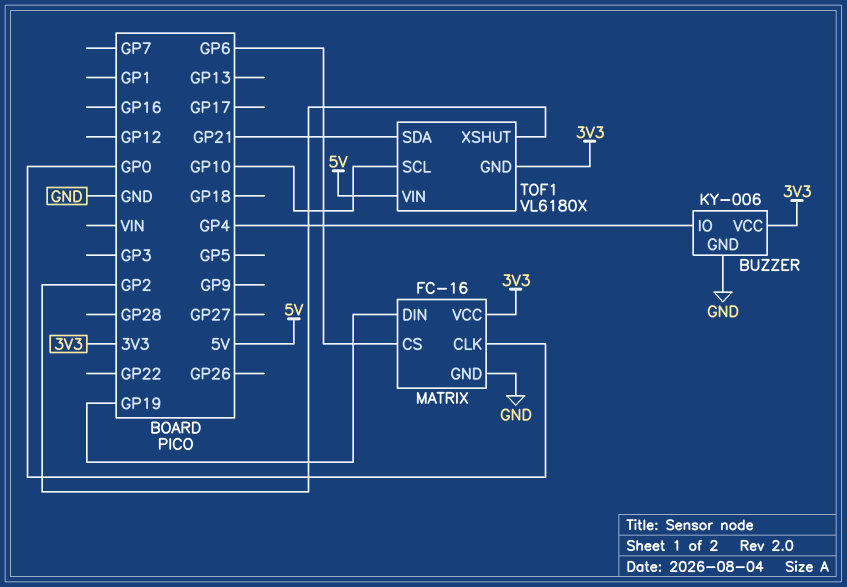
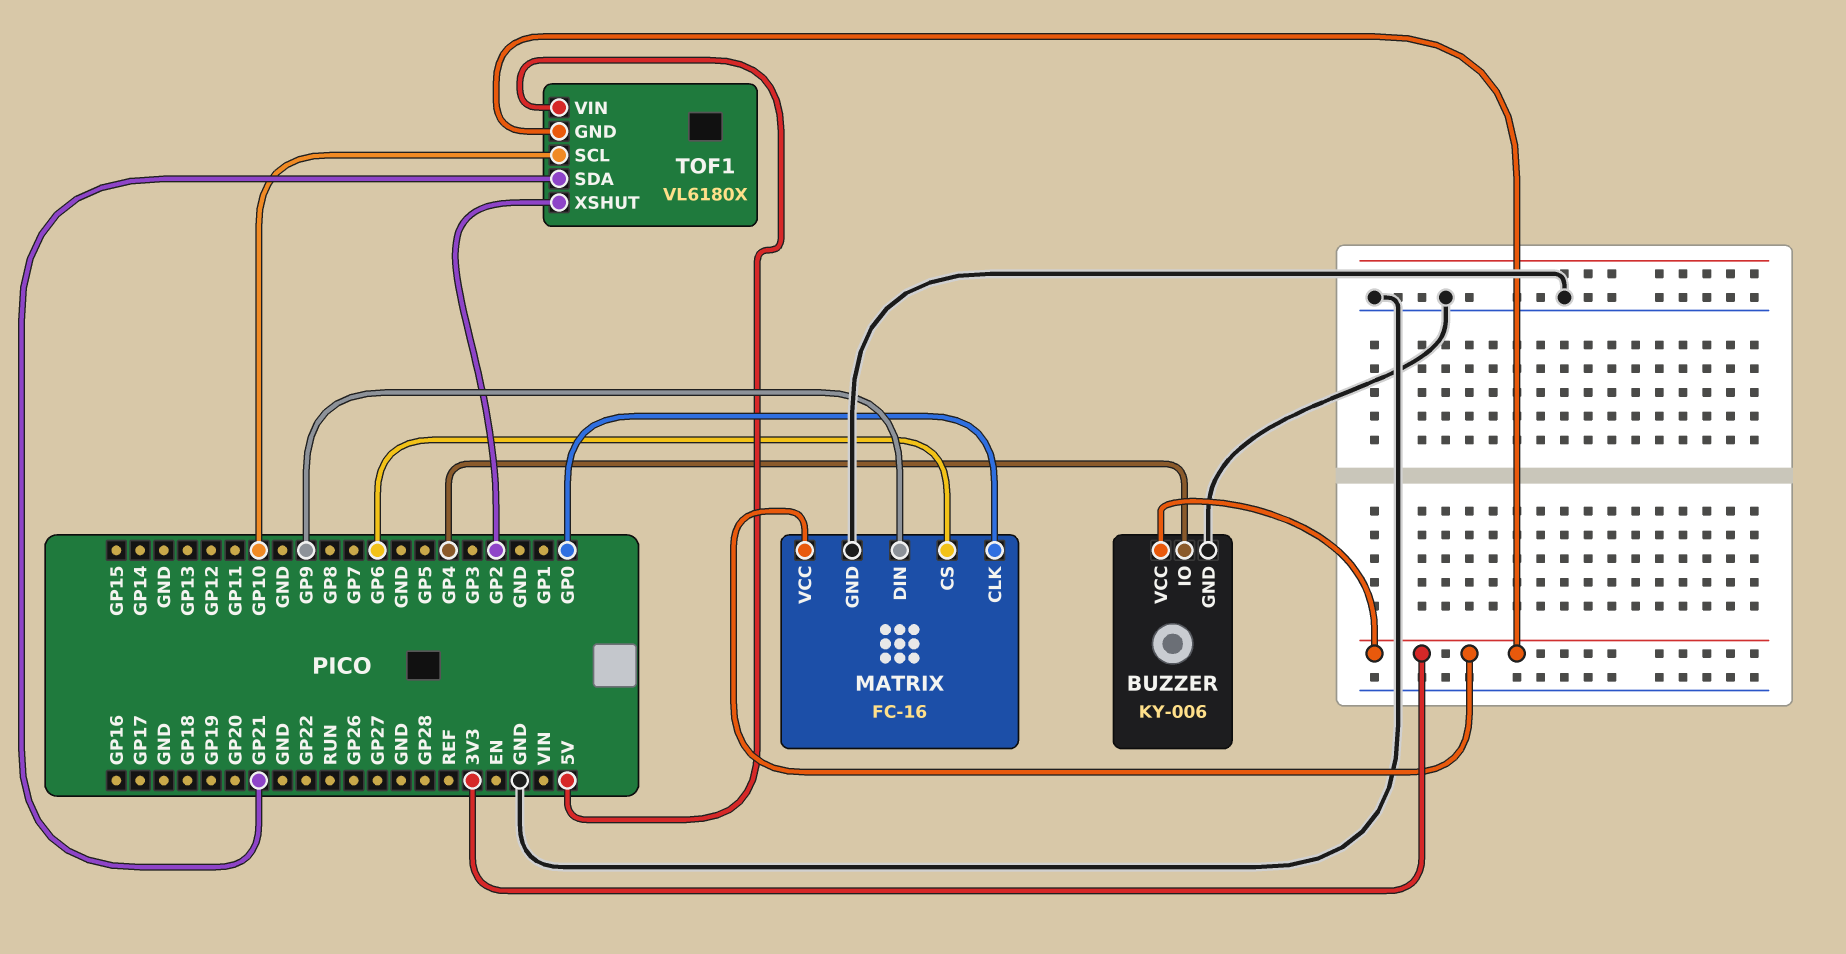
MATRIX pin DIN: GP19 -> GP9

